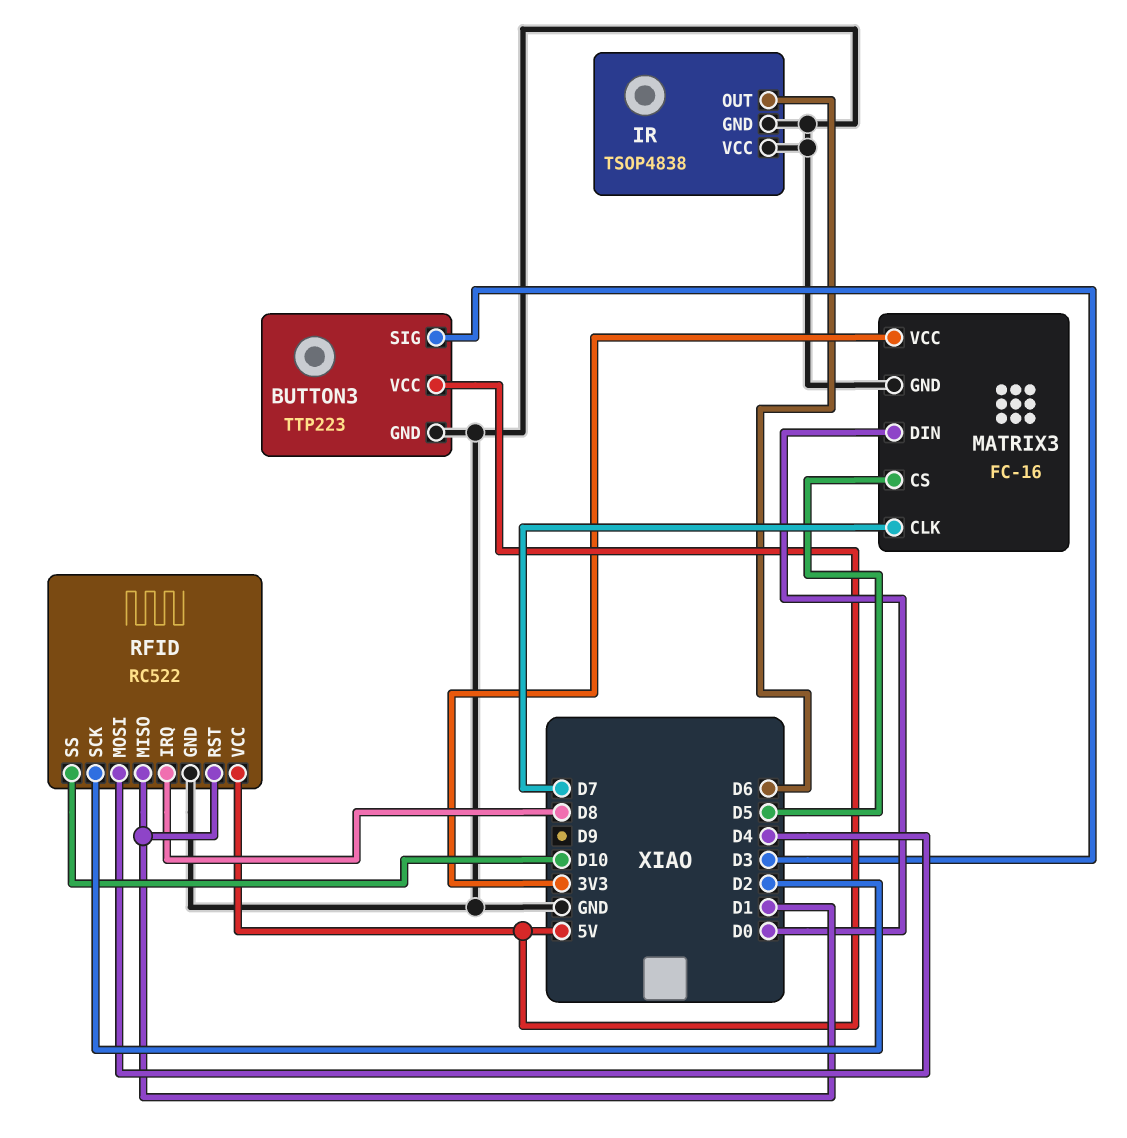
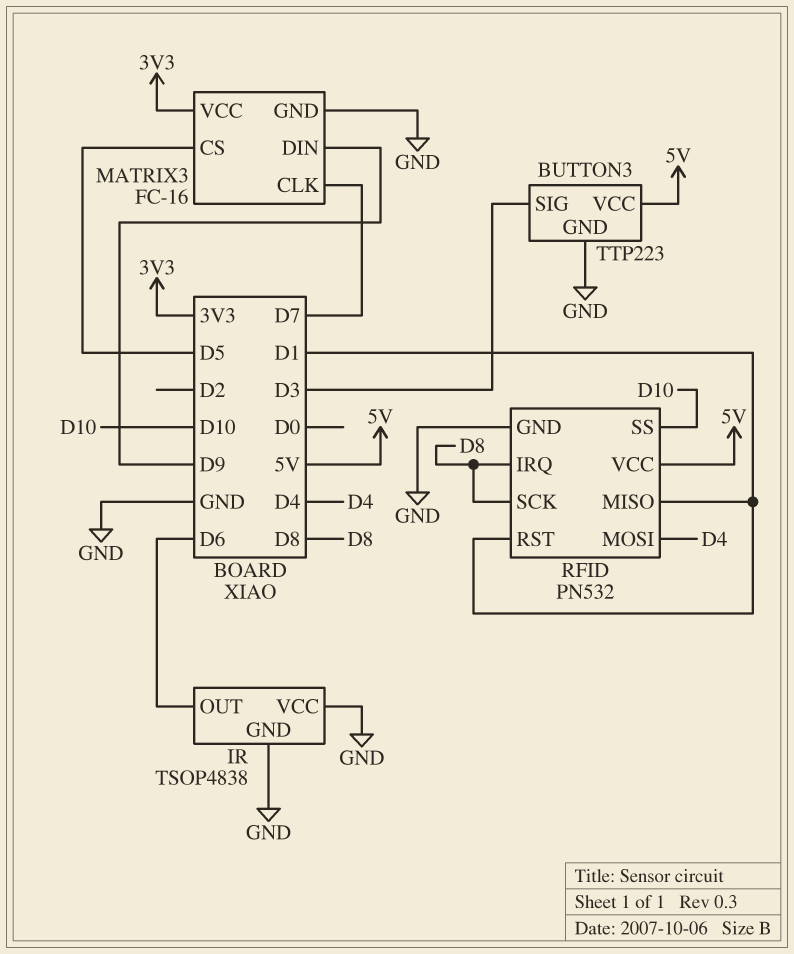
MATRIX3 pin DIN: D0 -> D9
RFID: RC522 -> PN532
RFID pin SCK: D2 -> D8

